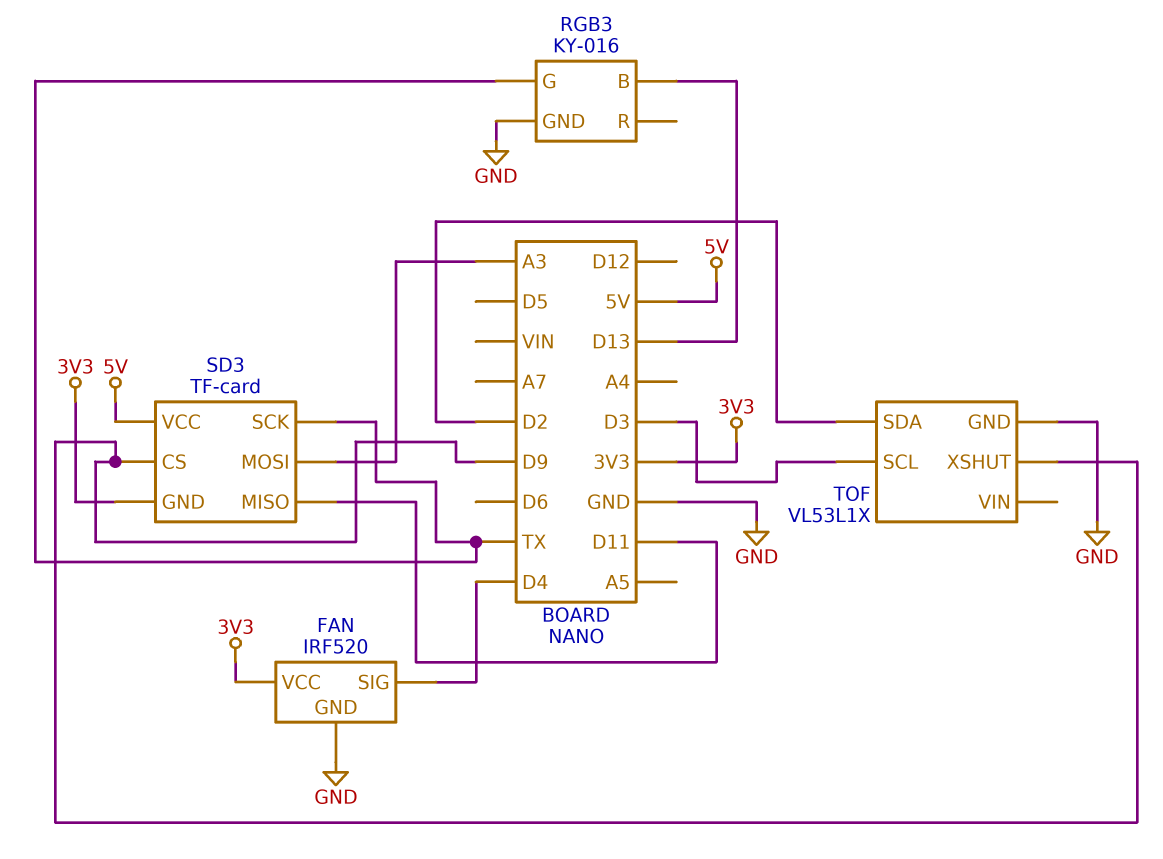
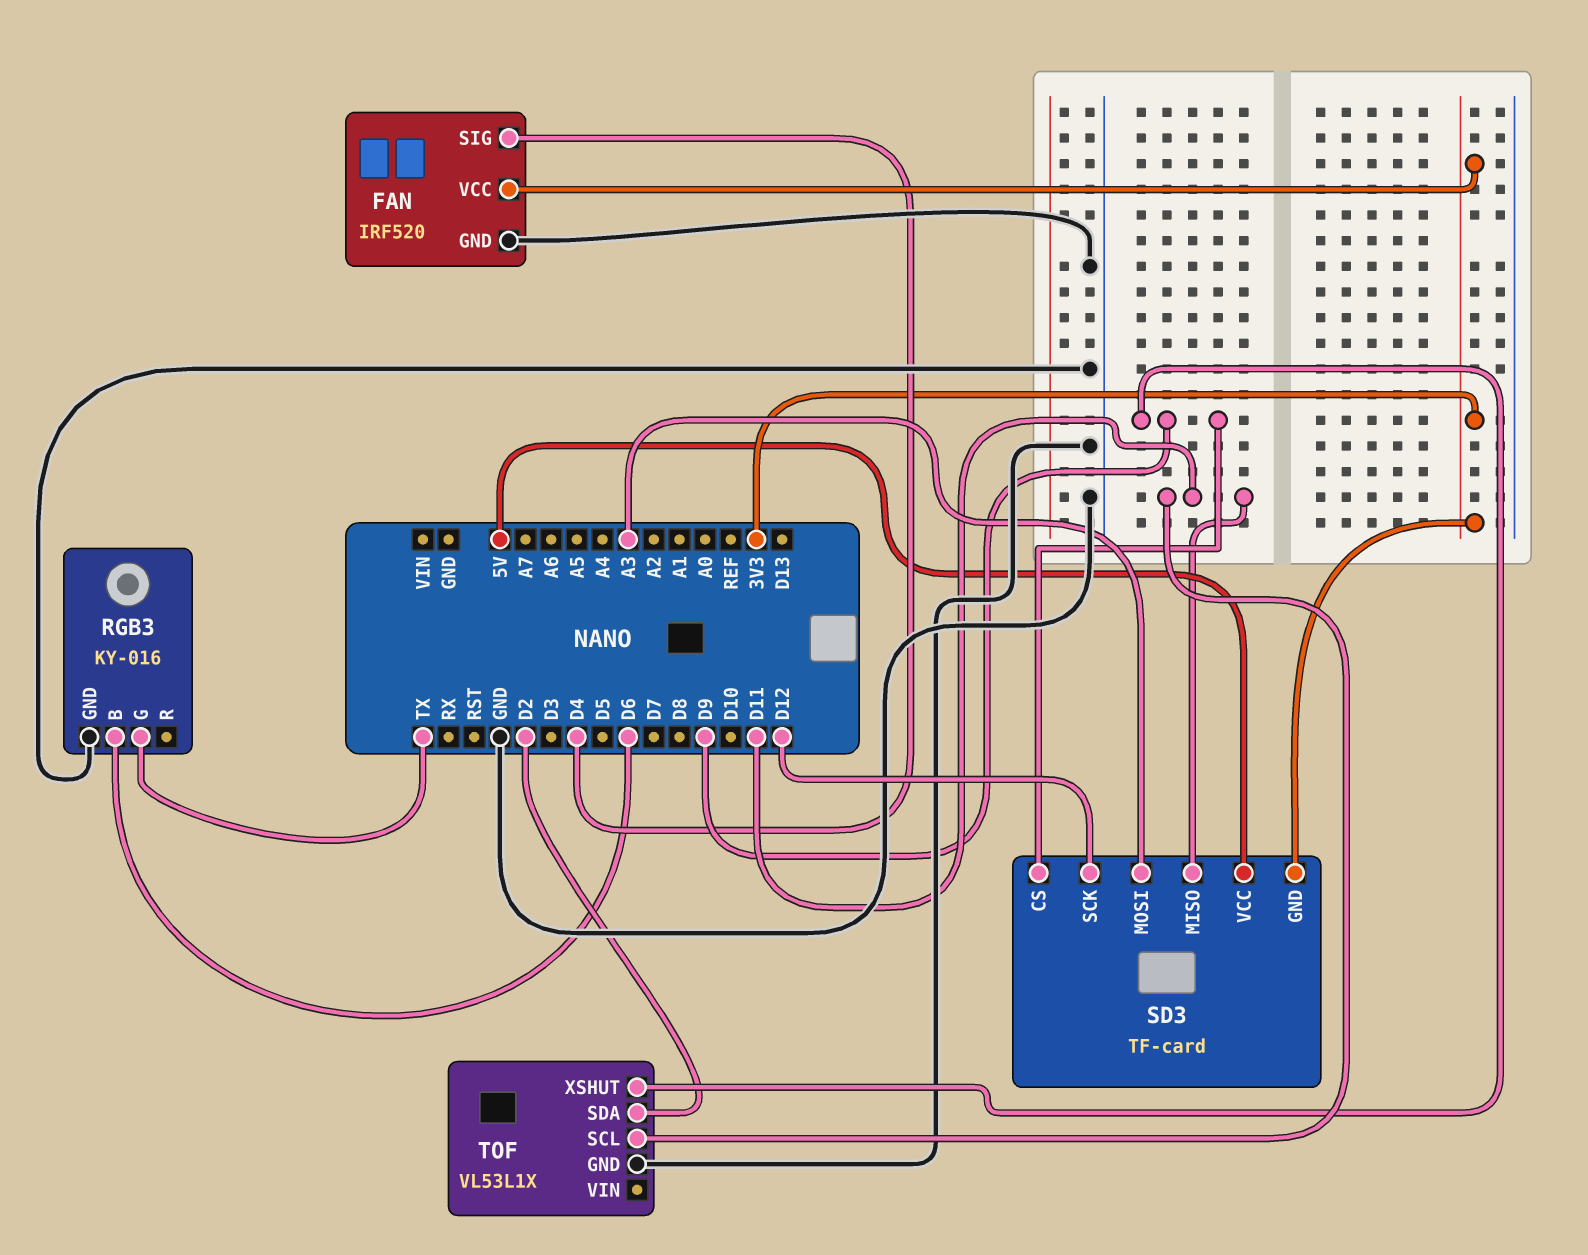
RGB3 pin B: D13 -> D6
SD3 pin SCK: TX -> D12
TOF pin SCL: D3 -> D11

